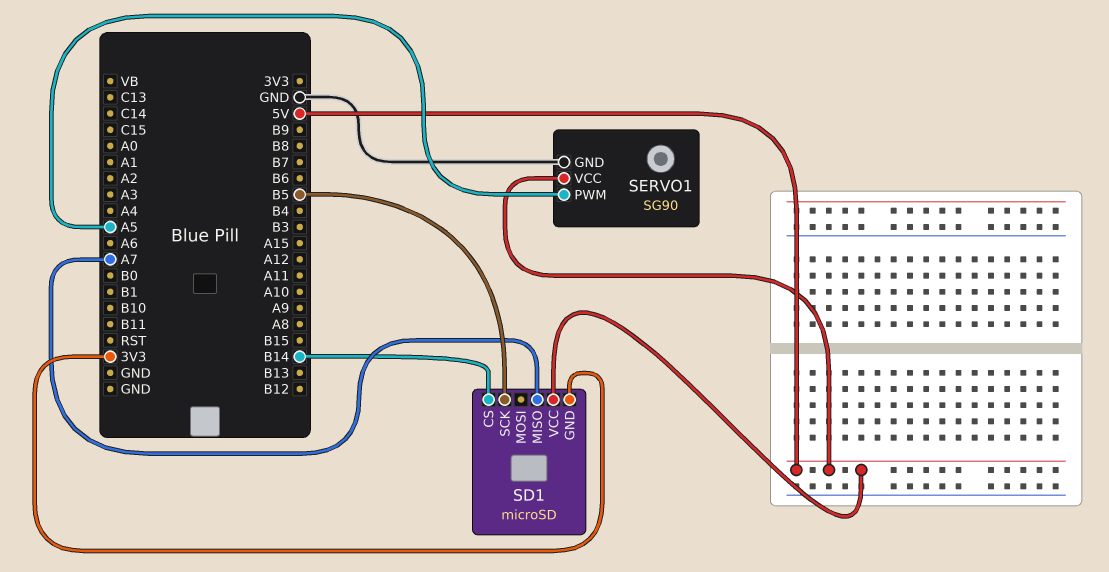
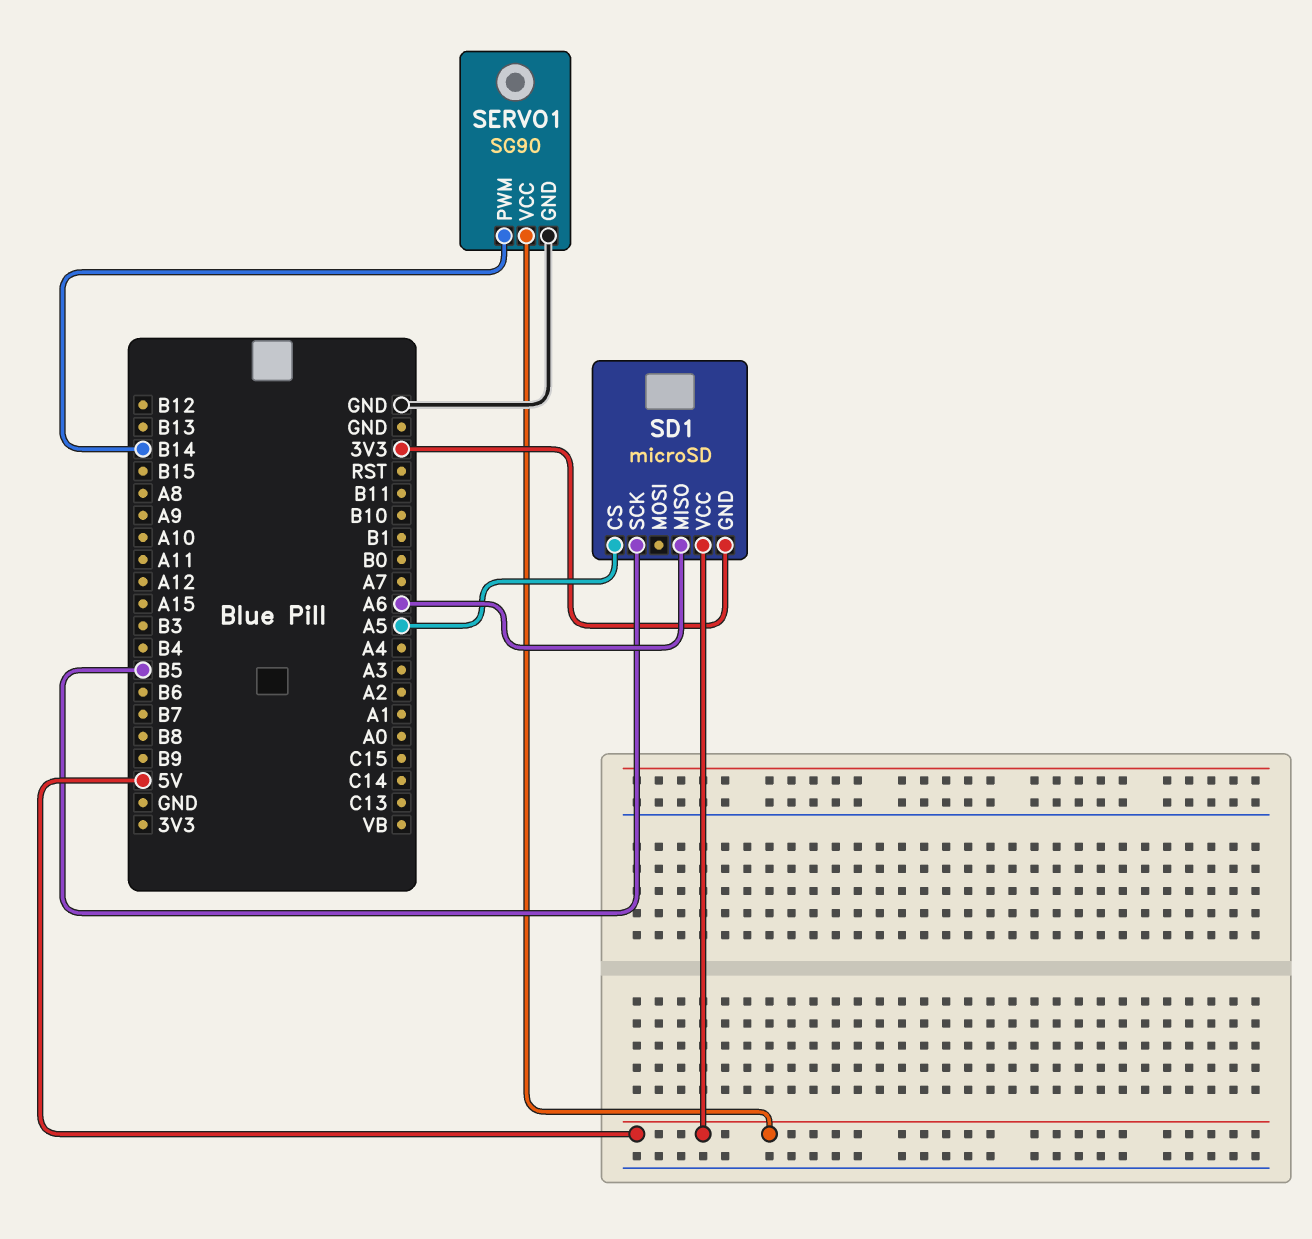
SD1 pin CS: B14 -> A5
SD1 pin MISO: A7 -> A6
SERVO1 pin PWM: A5 -> B14

